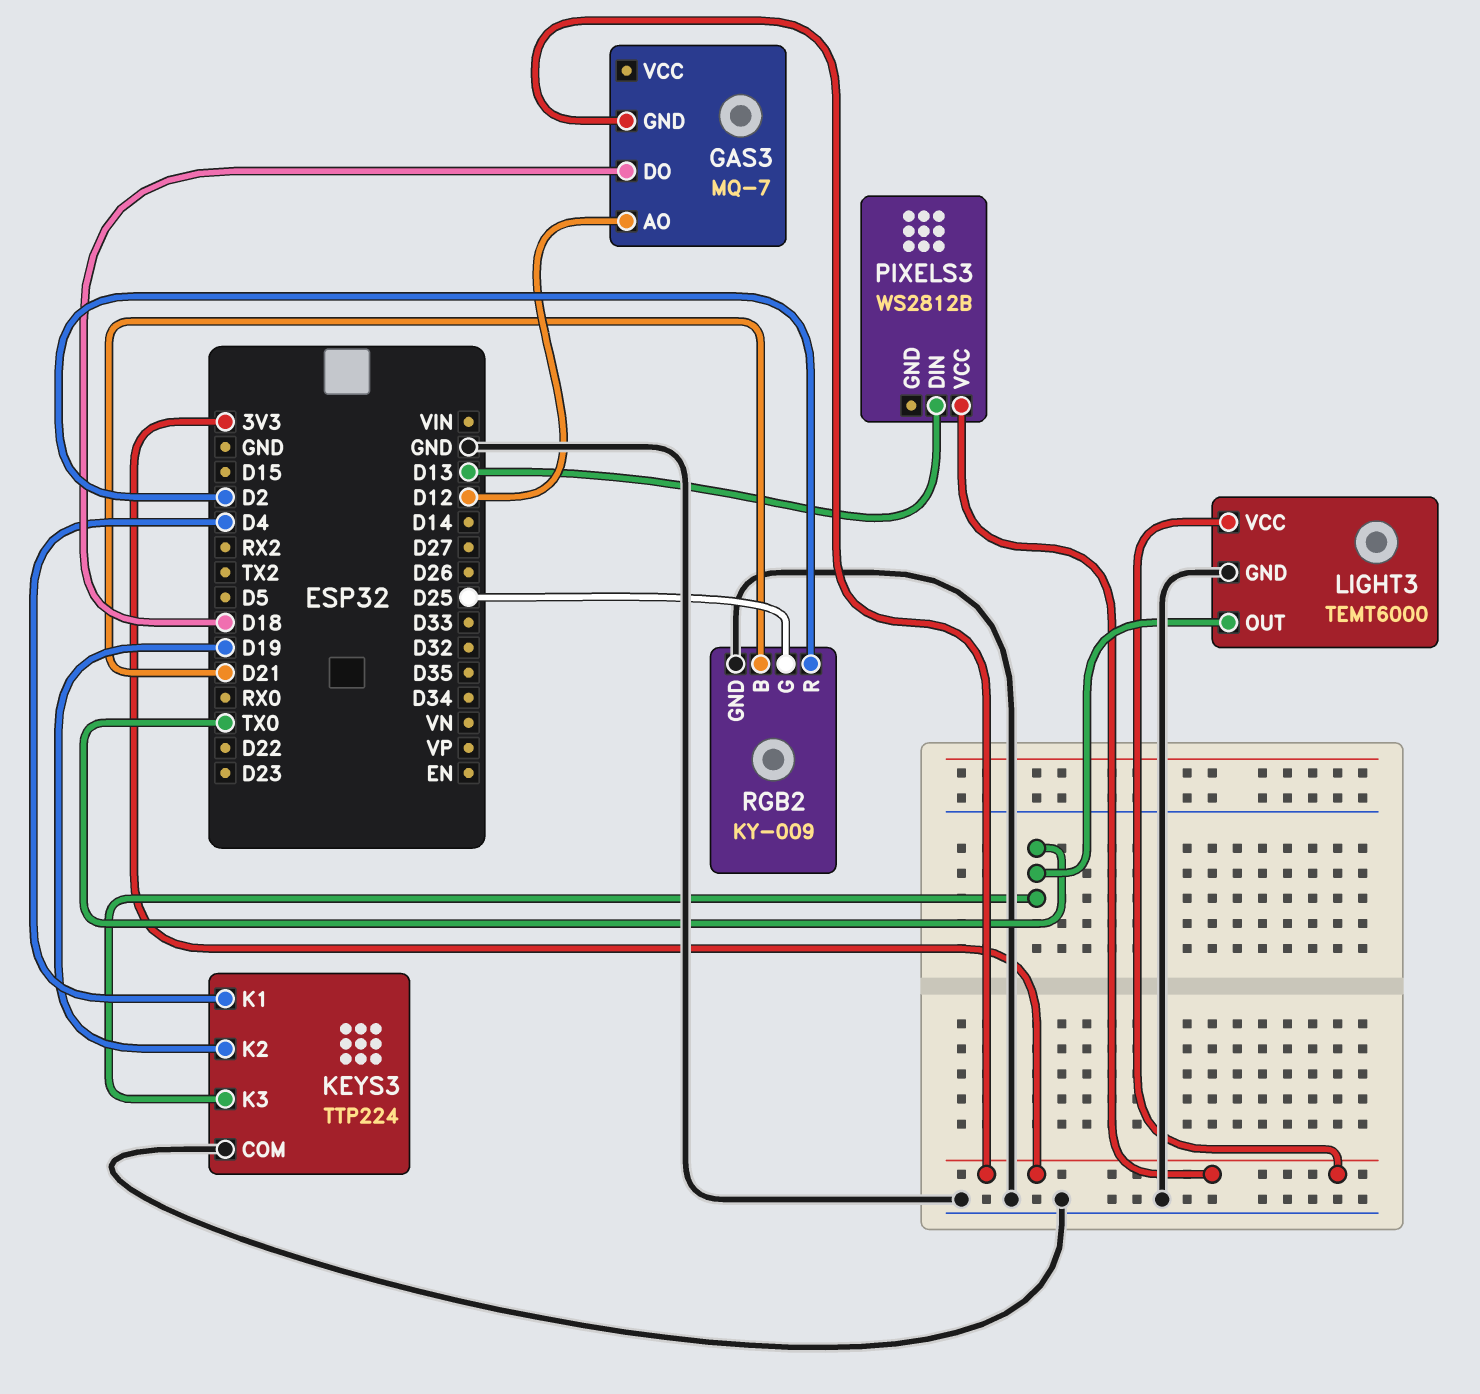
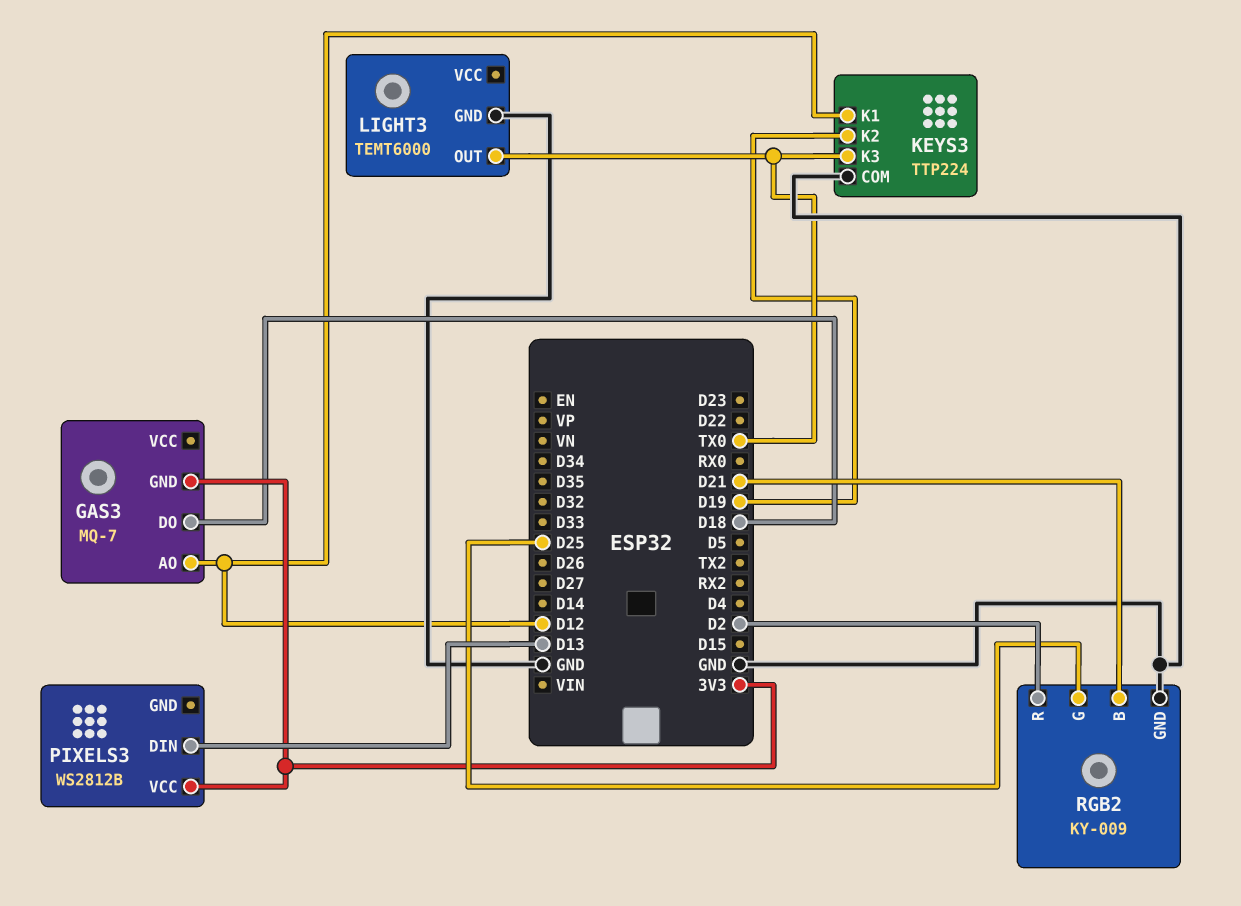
KEYS3 pin K1: D4 -> D12
LIGHT3 pin VCC: 3V3 -> none

